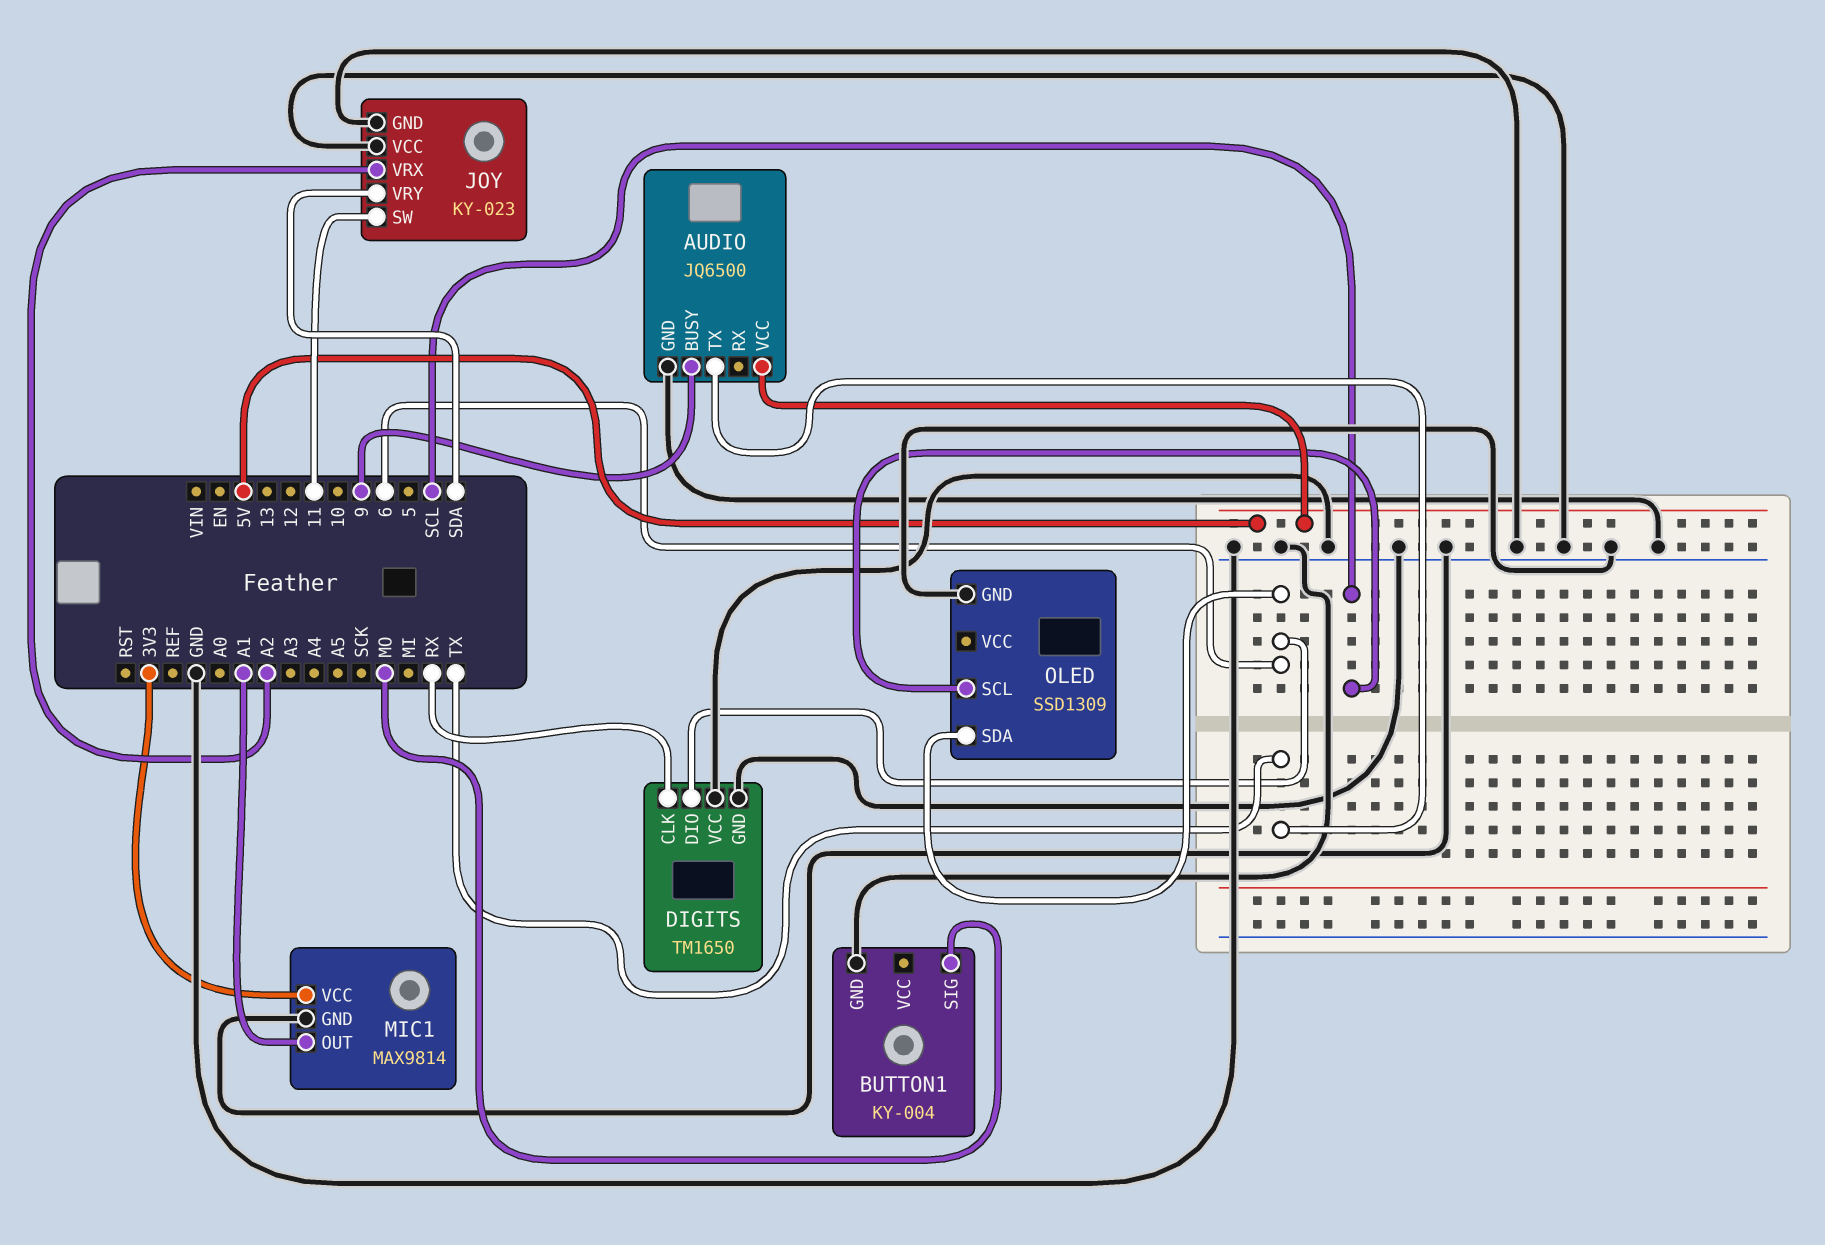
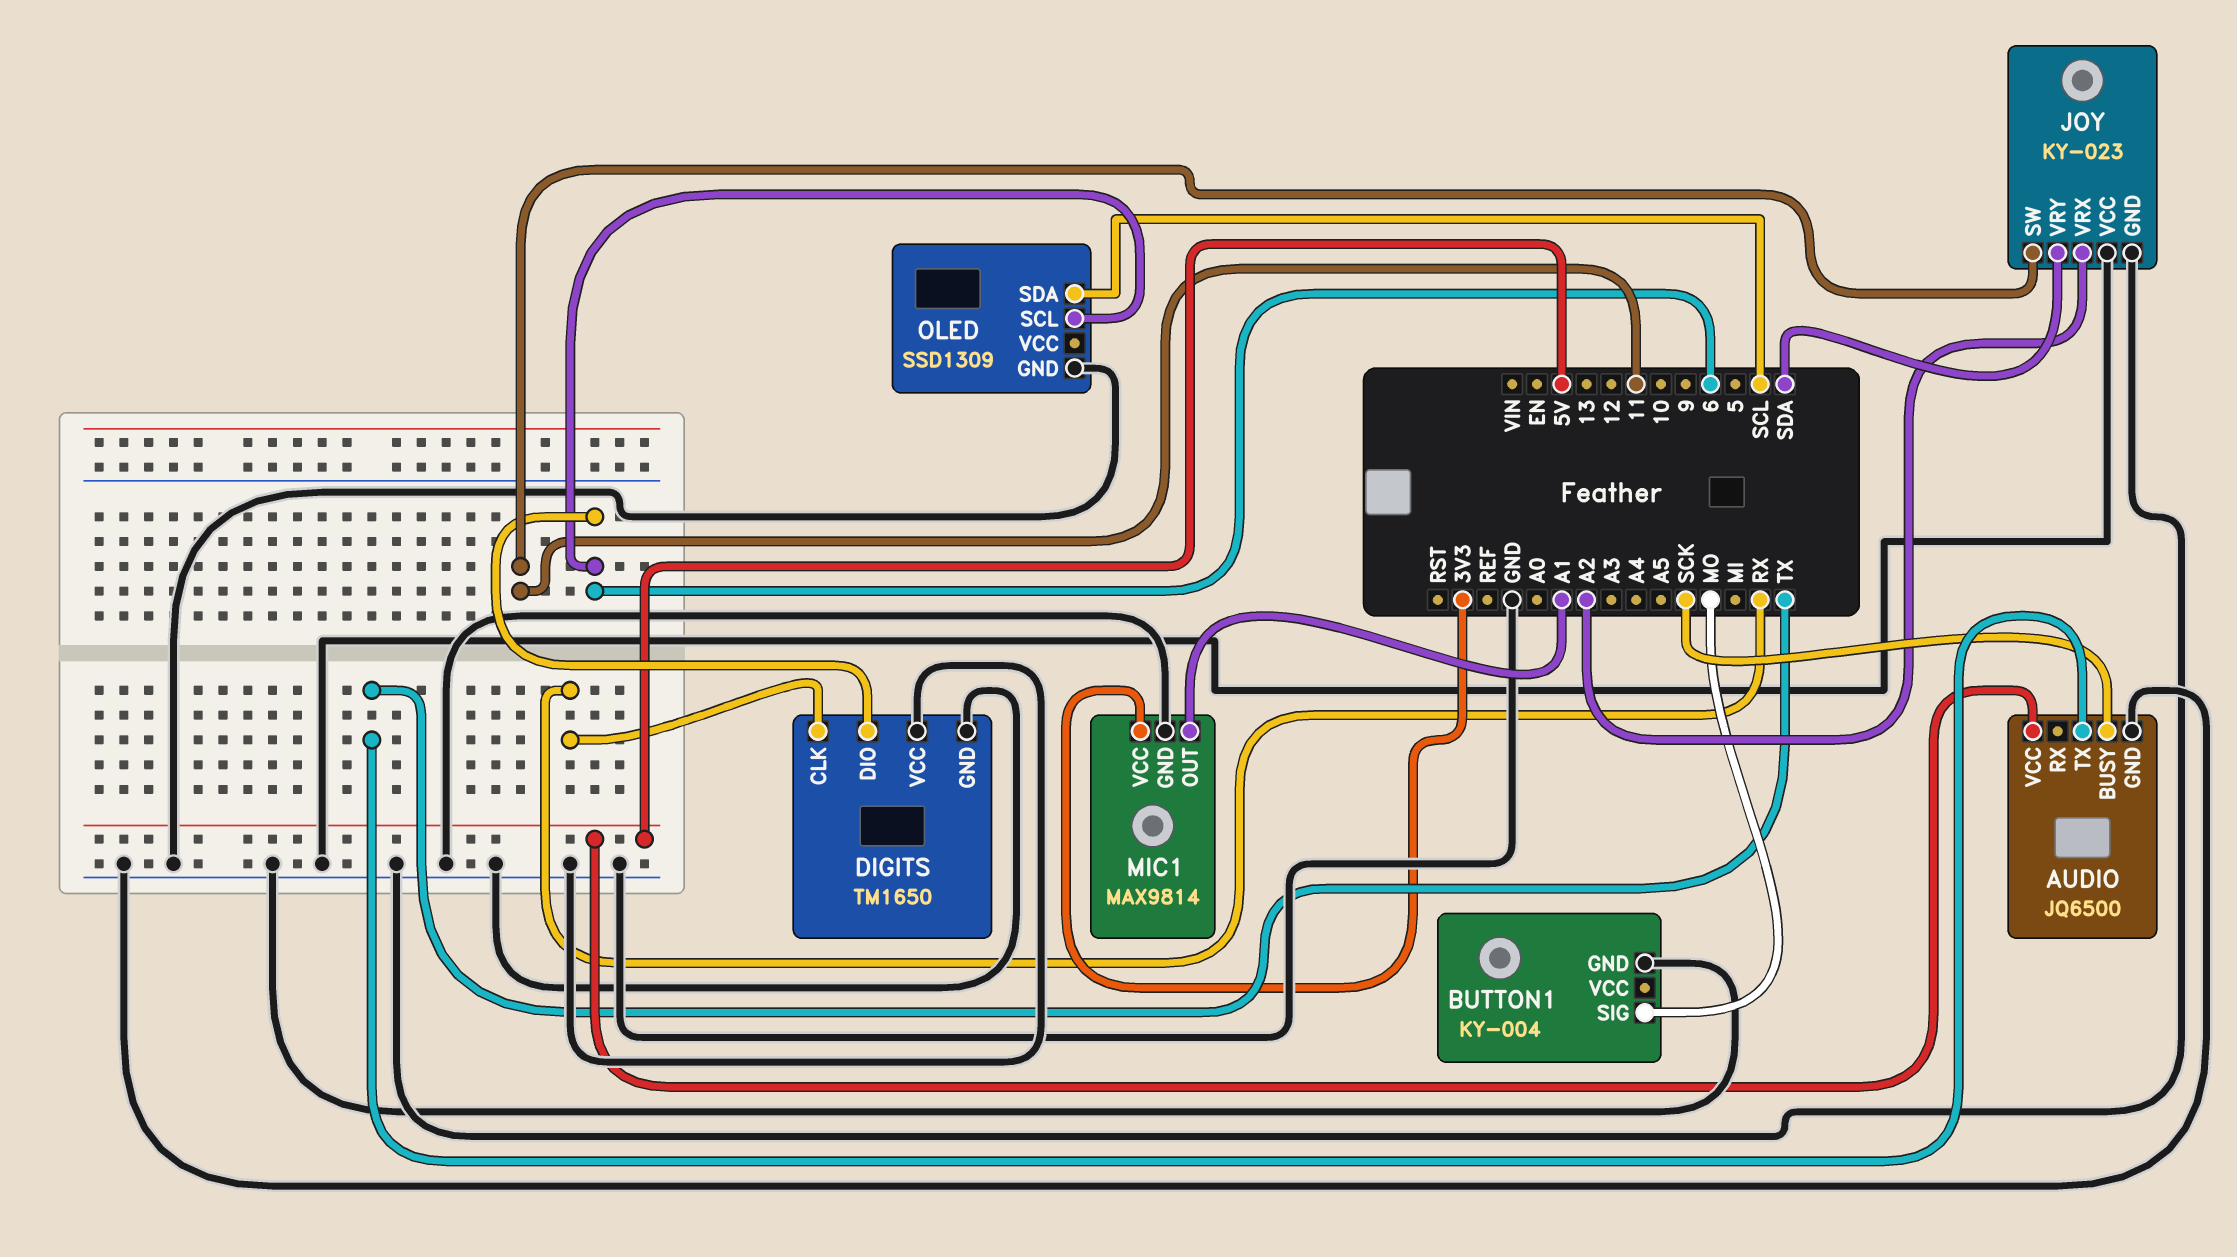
AUDIO pin BUSY: 9 -> SCK
OLED pin SCL: SCL -> 6
OLED pin SDA: 6 -> SCL

